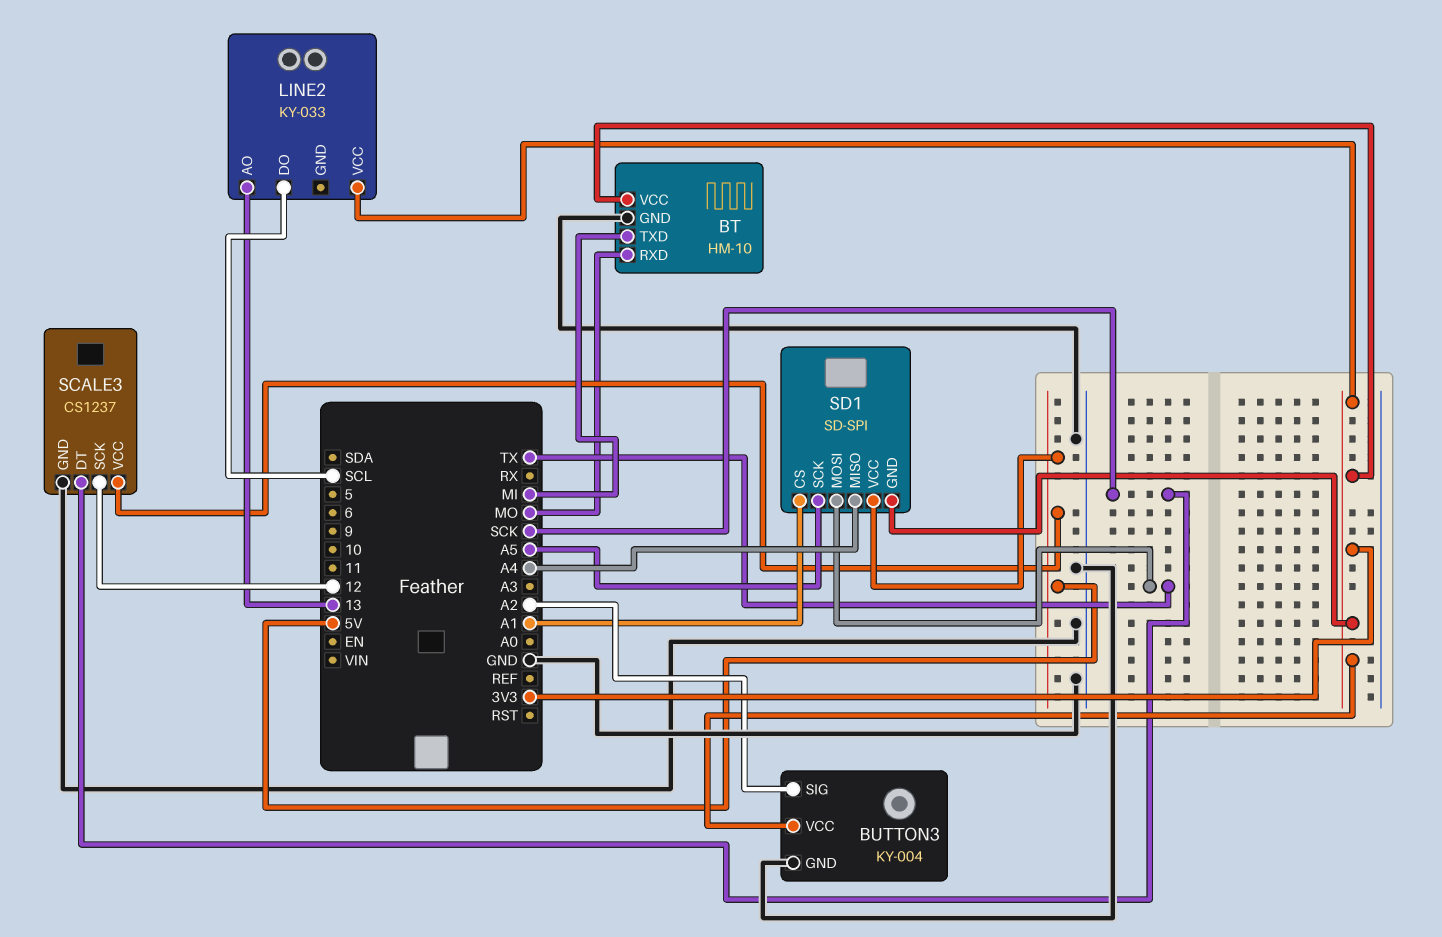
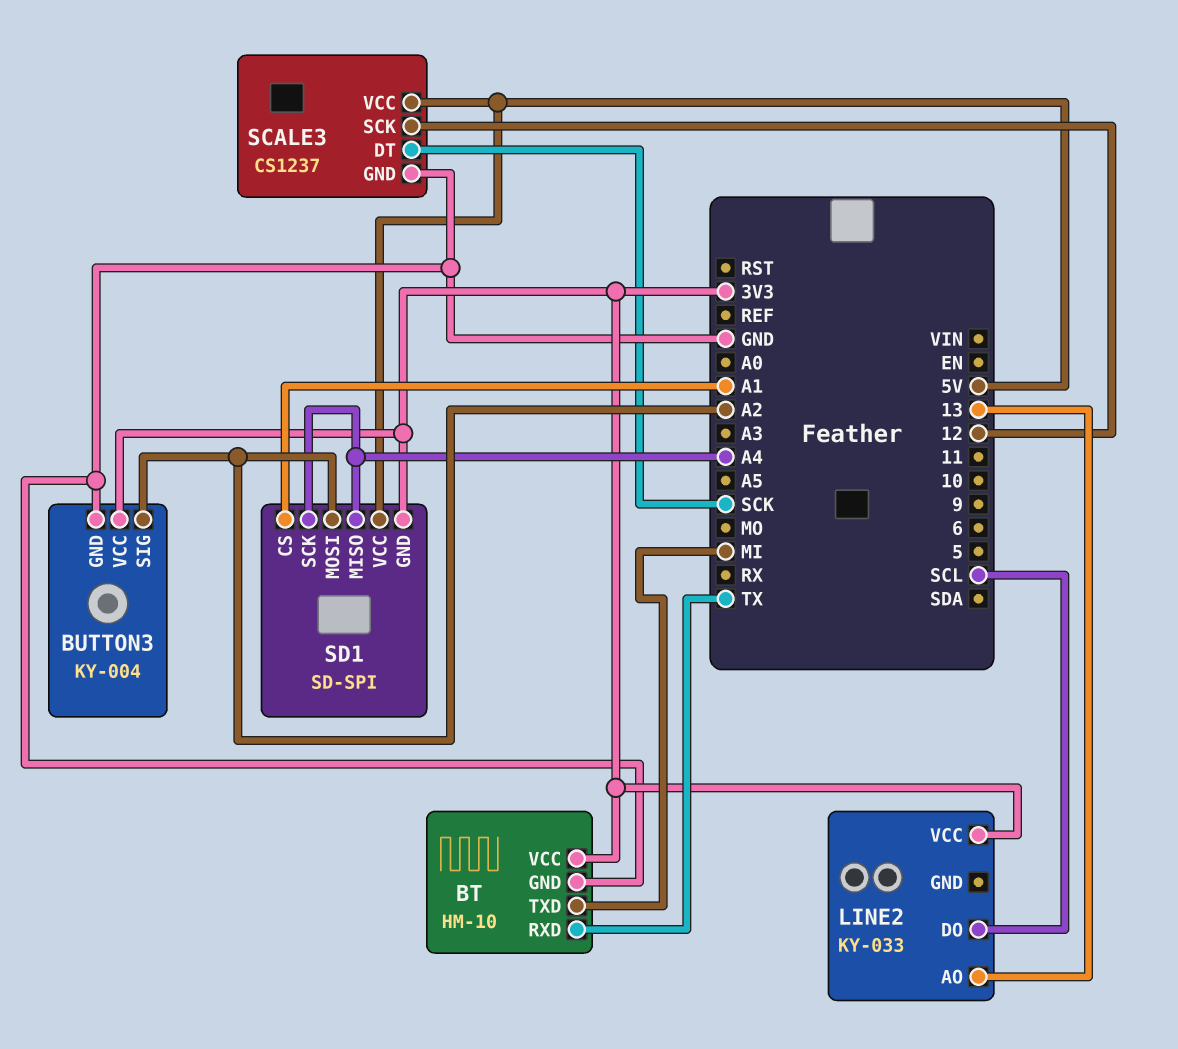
BT pin RXD: MO -> TX
SD1 pin MOSI: TX -> A2
SD1 pin SCK: A5 -> A4

